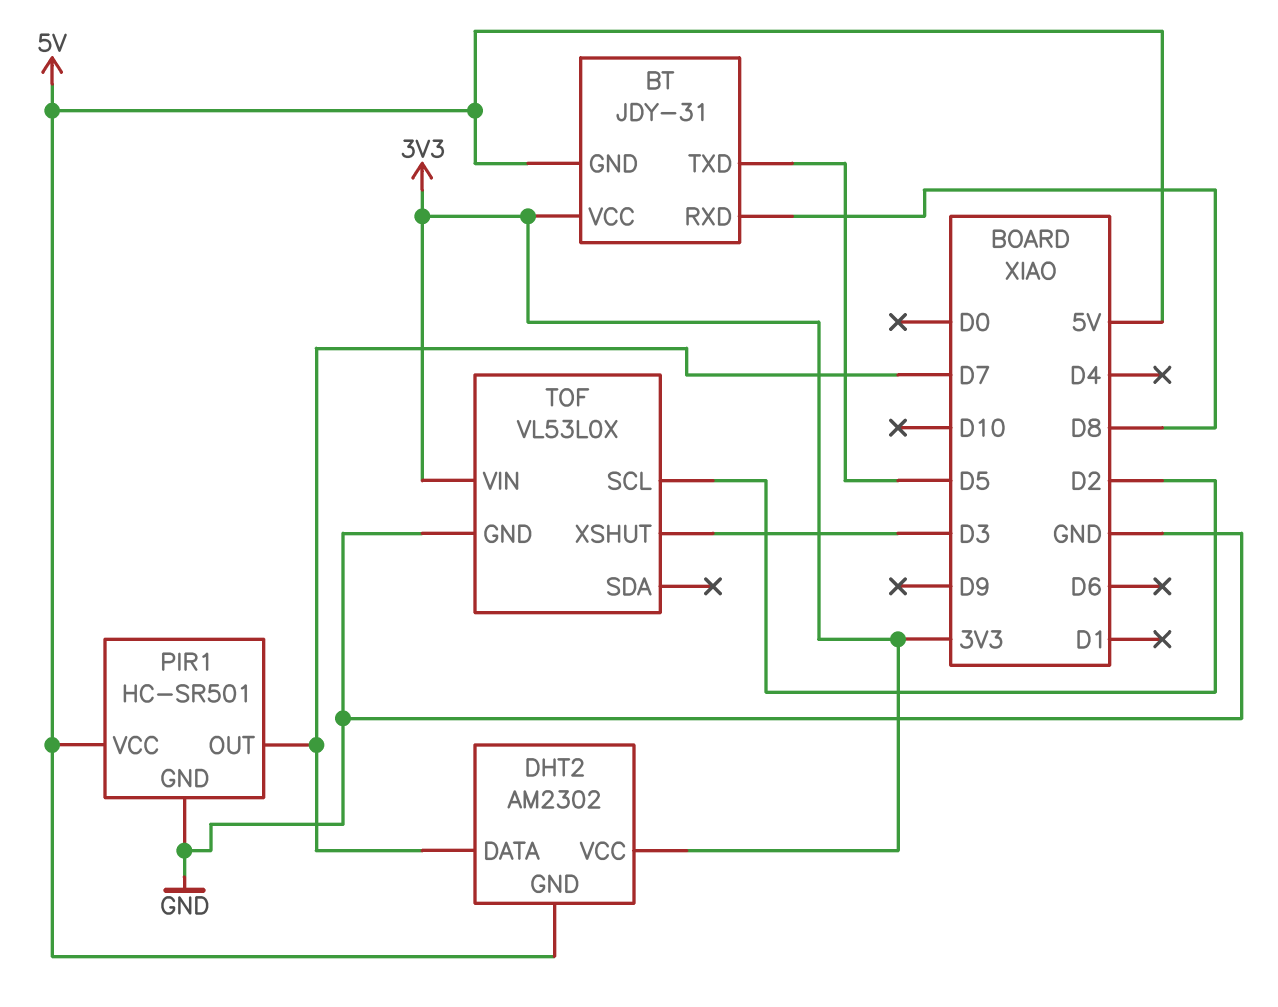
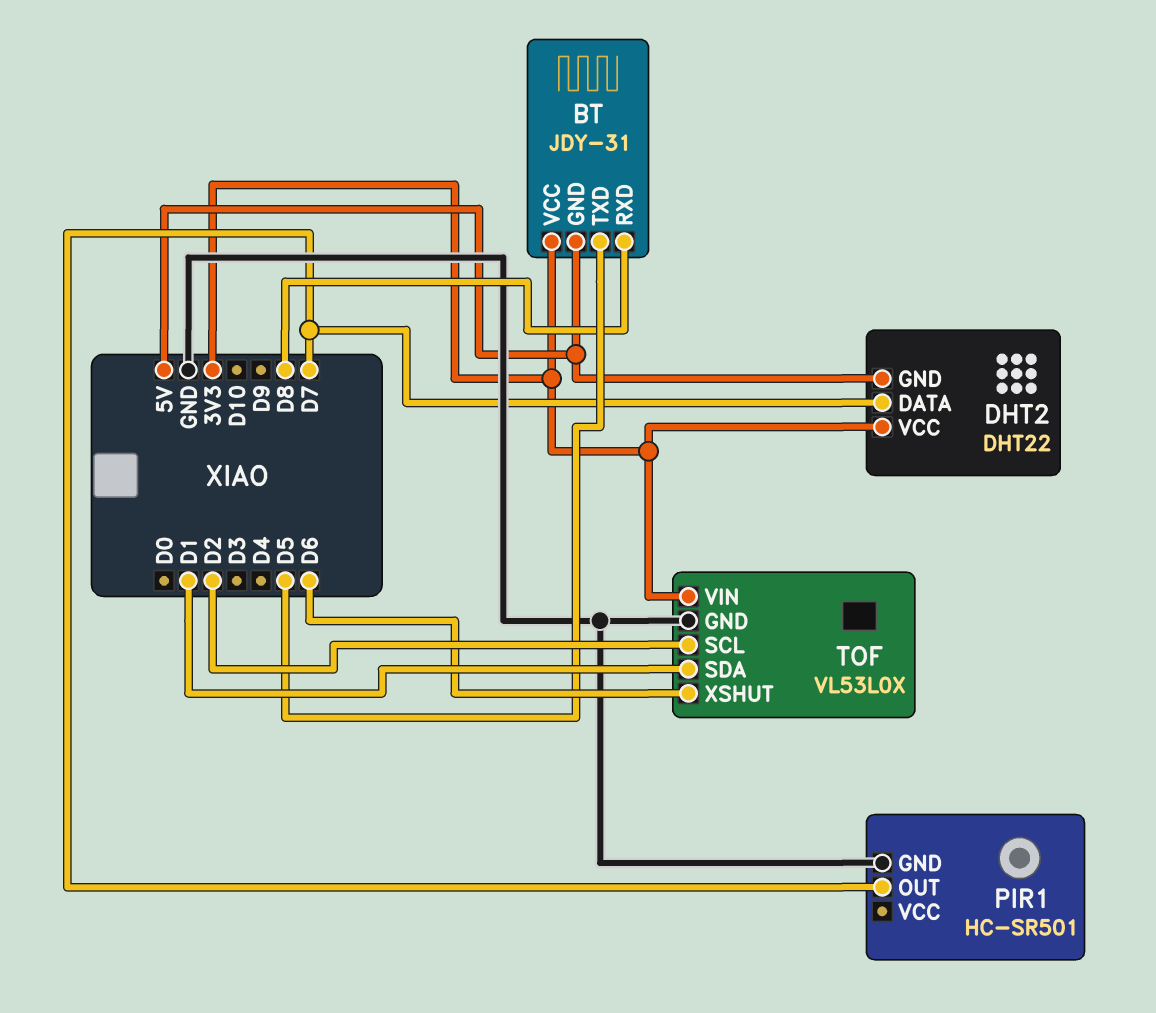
DHT2: AM2302 -> DHT22
PIR1 pin VCC: 5V -> none
TOF pin SDA: none -> D1
TOF pin XSHUT: D3 -> D6

